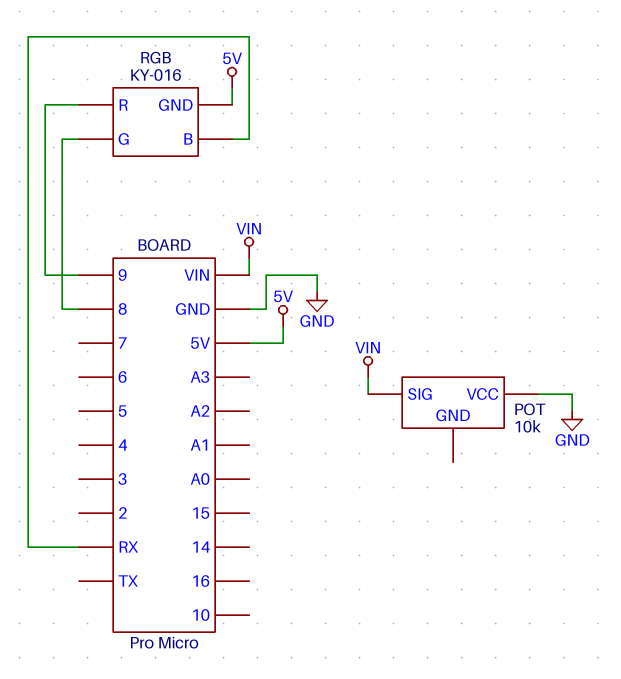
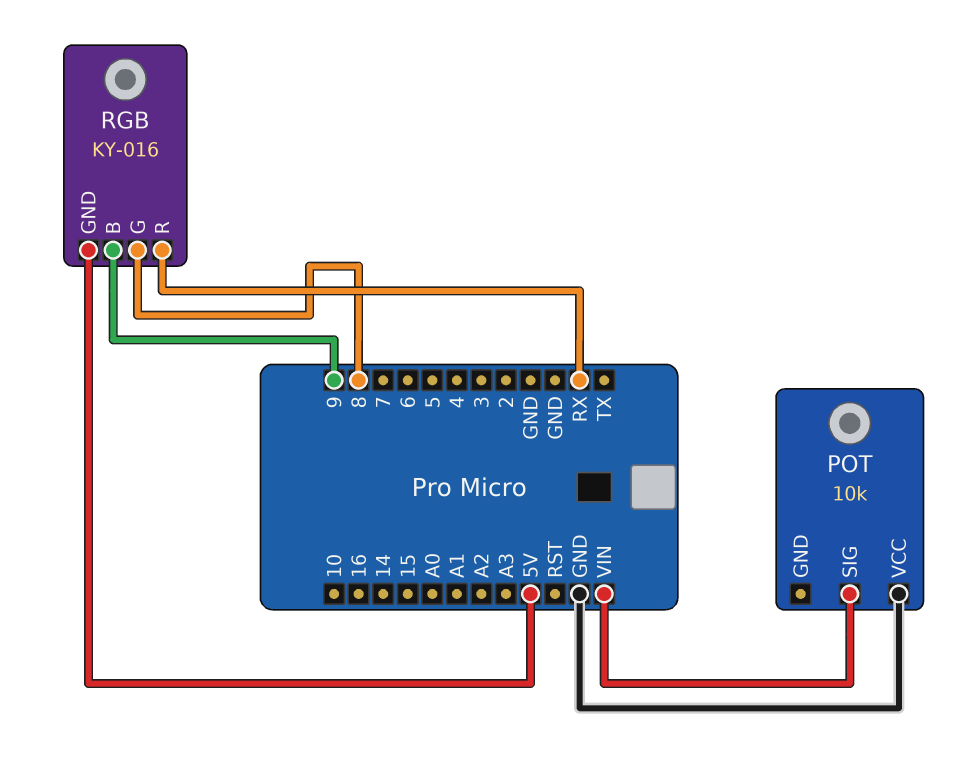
RGB pin B: RX -> 9
RGB pin R: 9 -> RX

